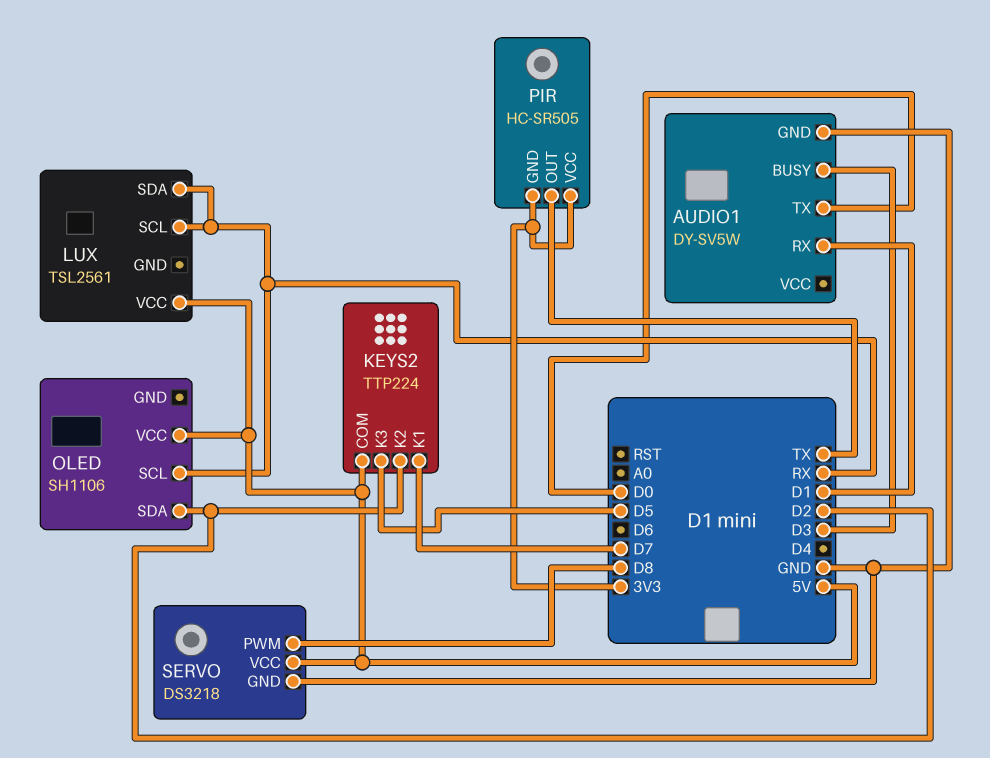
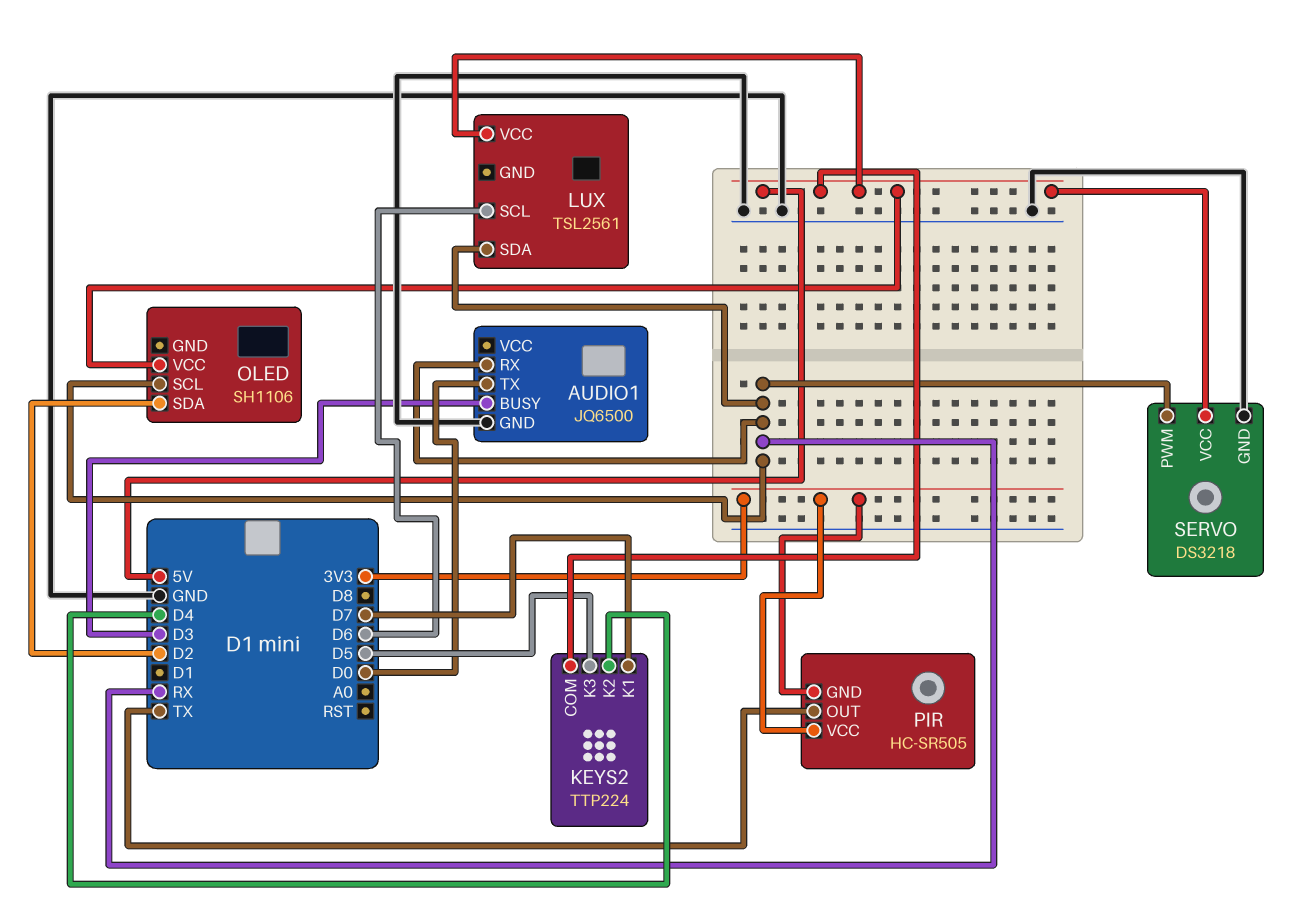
AUDIO1: DY-SV5W -> JQ6500
AUDIO1 pin RX: D1 -> RX
KEYS2 pin K2: D2 -> D4
LUX pin SCL: RX -> D6
SERVO pin PWM: D8 -> RX

